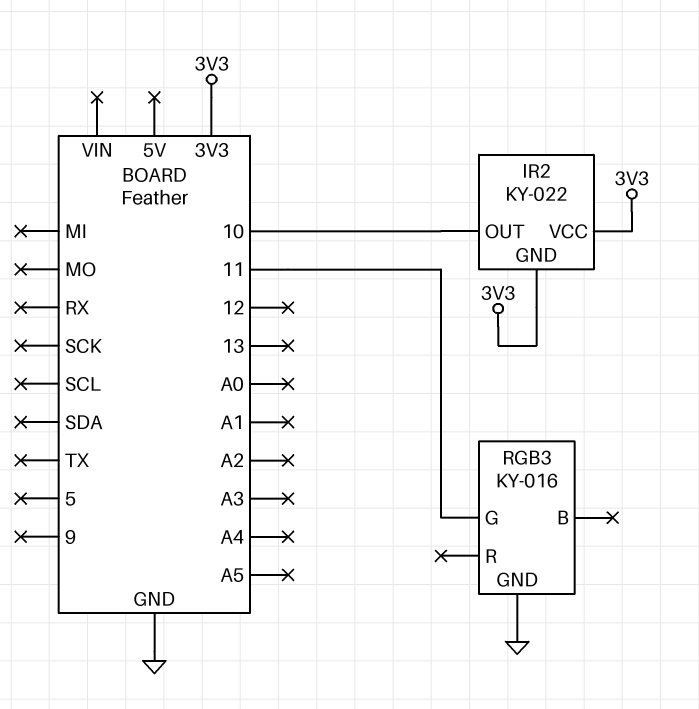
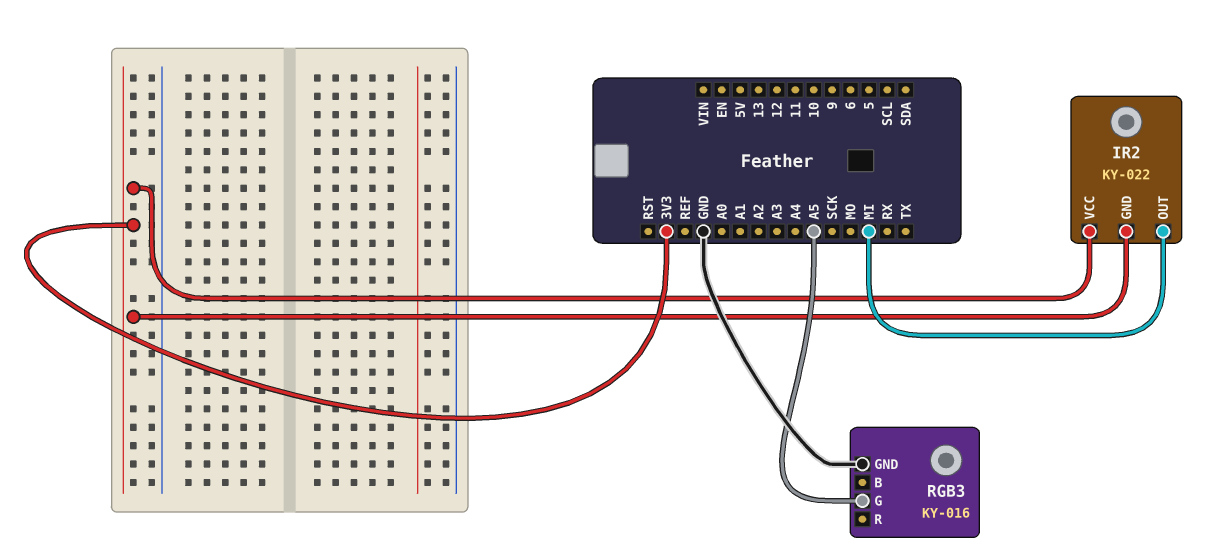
IR2 pin OUT: 10 -> MI
RGB3 pin G: 11 -> A5

